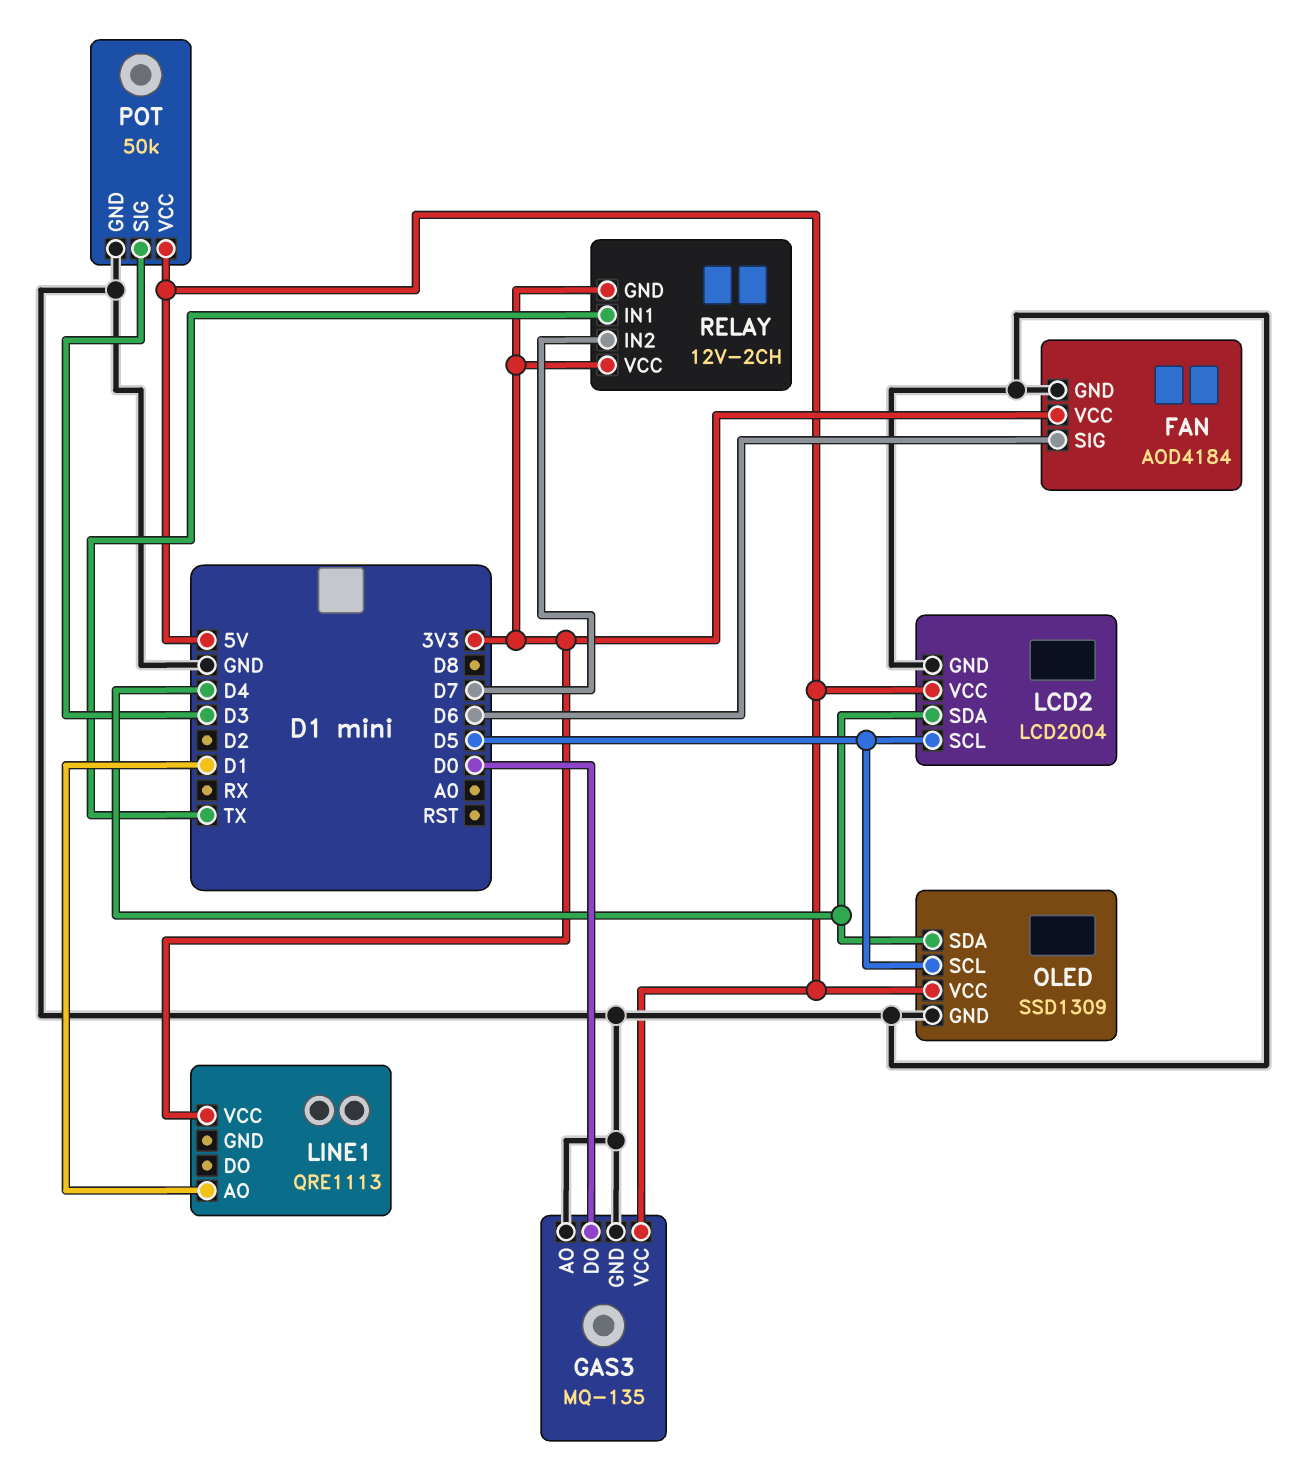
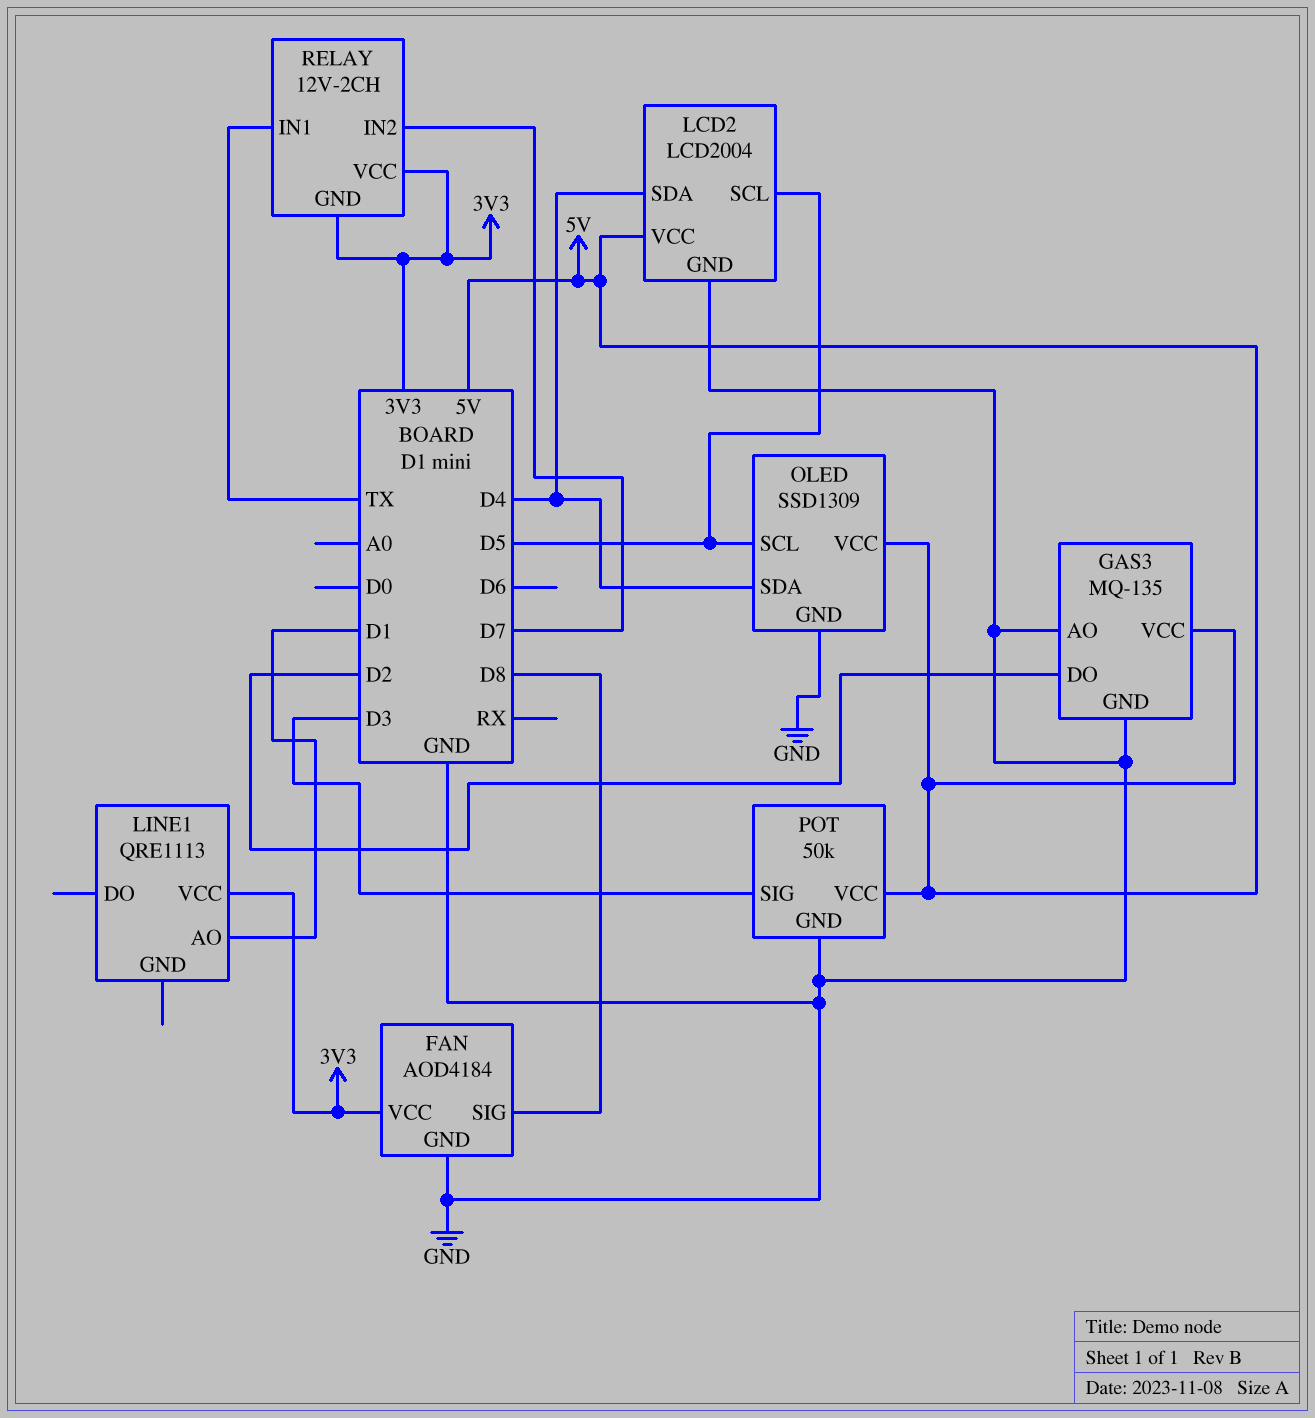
FAN pin SIG: D6 -> D8
GAS3 pin DO: D0 -> D2

